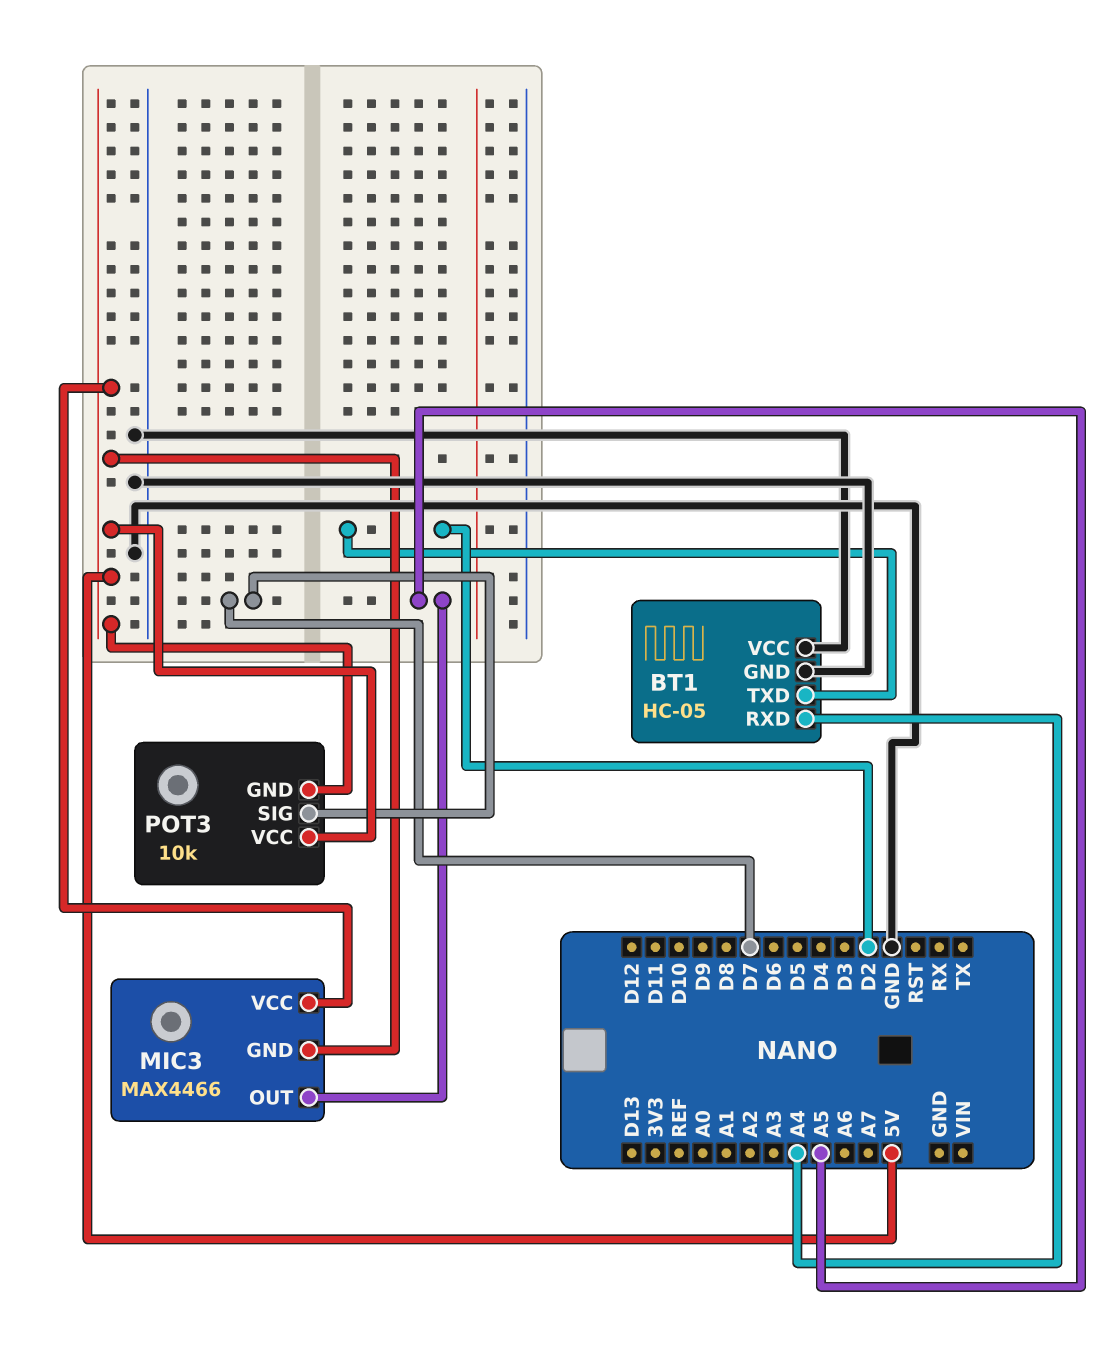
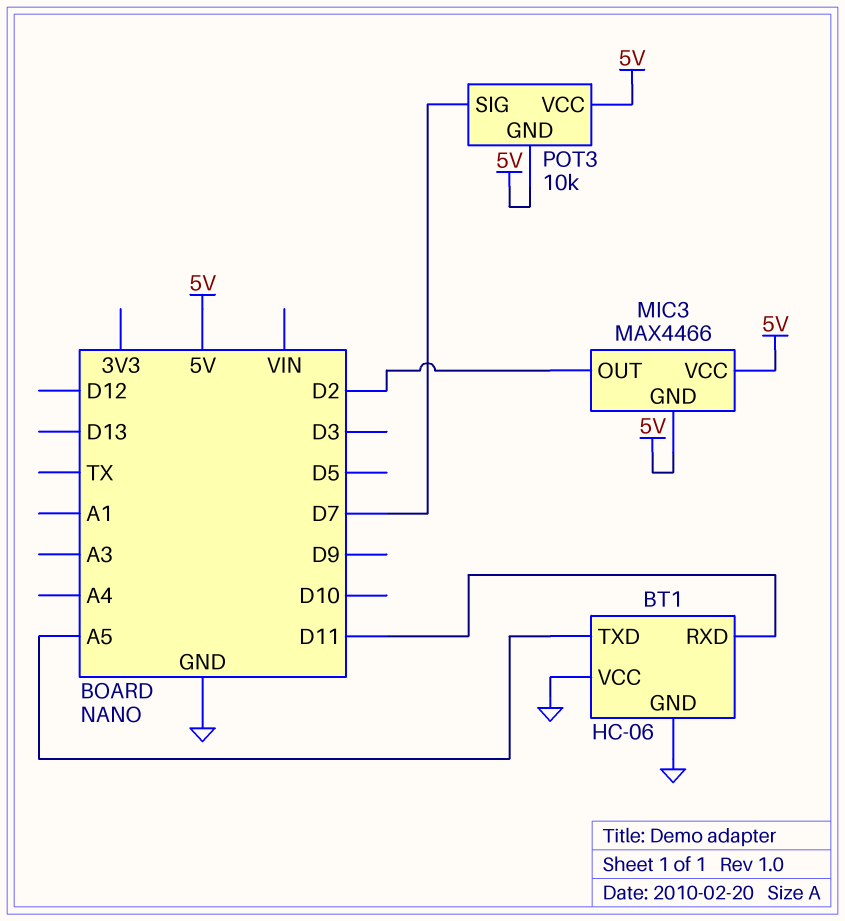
BT1: HC-05 -> HC-06
BT1 pin RXD: A4 -> D11
BT1 pin TXD: D2 -> A5
MIC3 pin OUT: A5 -> D2

